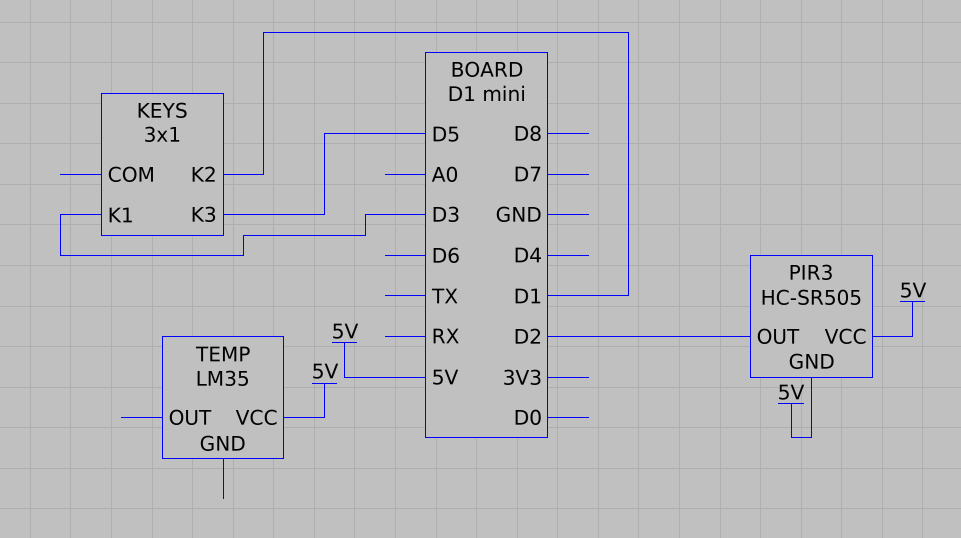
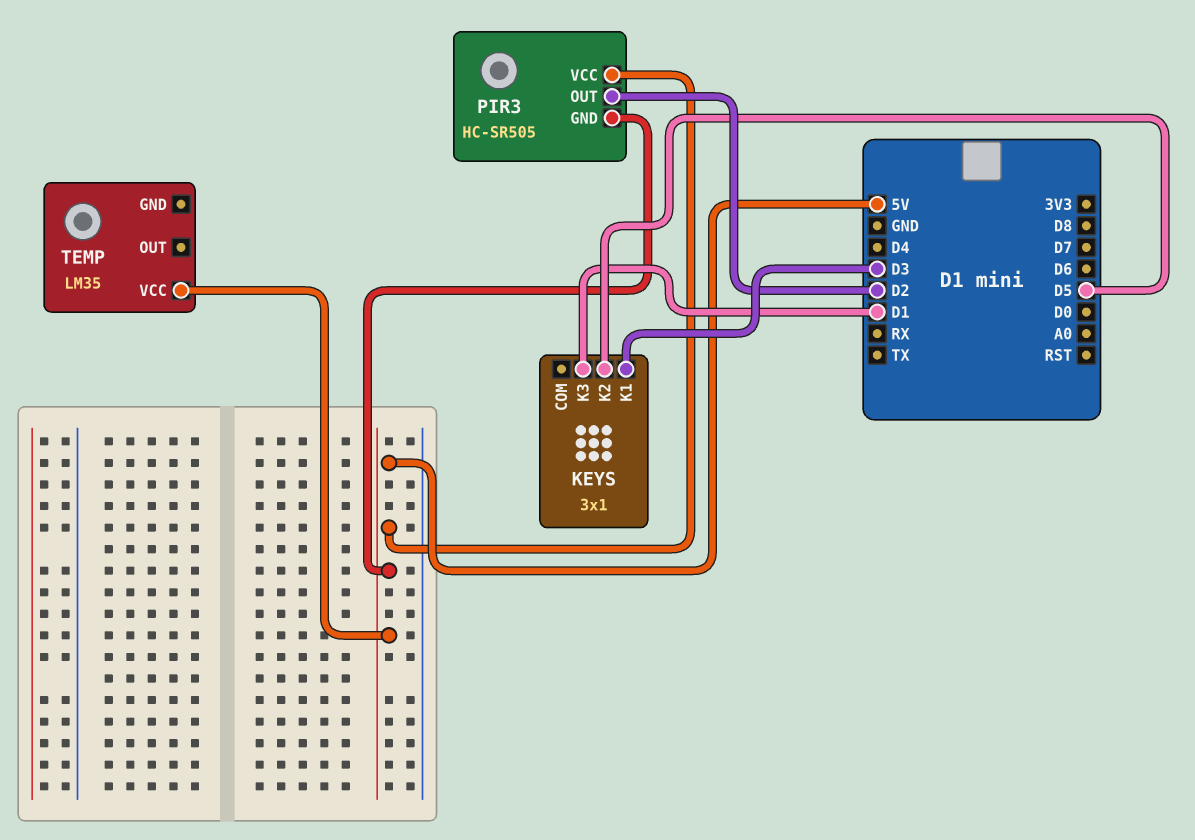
KEYS pin K2: D1 -> D5
KEYS pin K3: D5 -> D1

